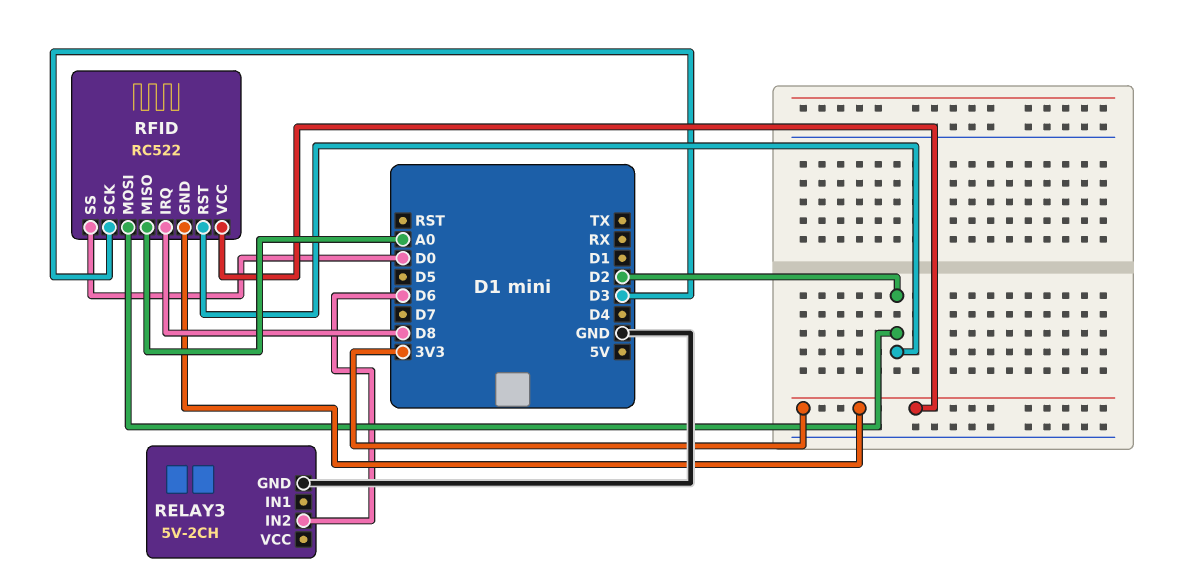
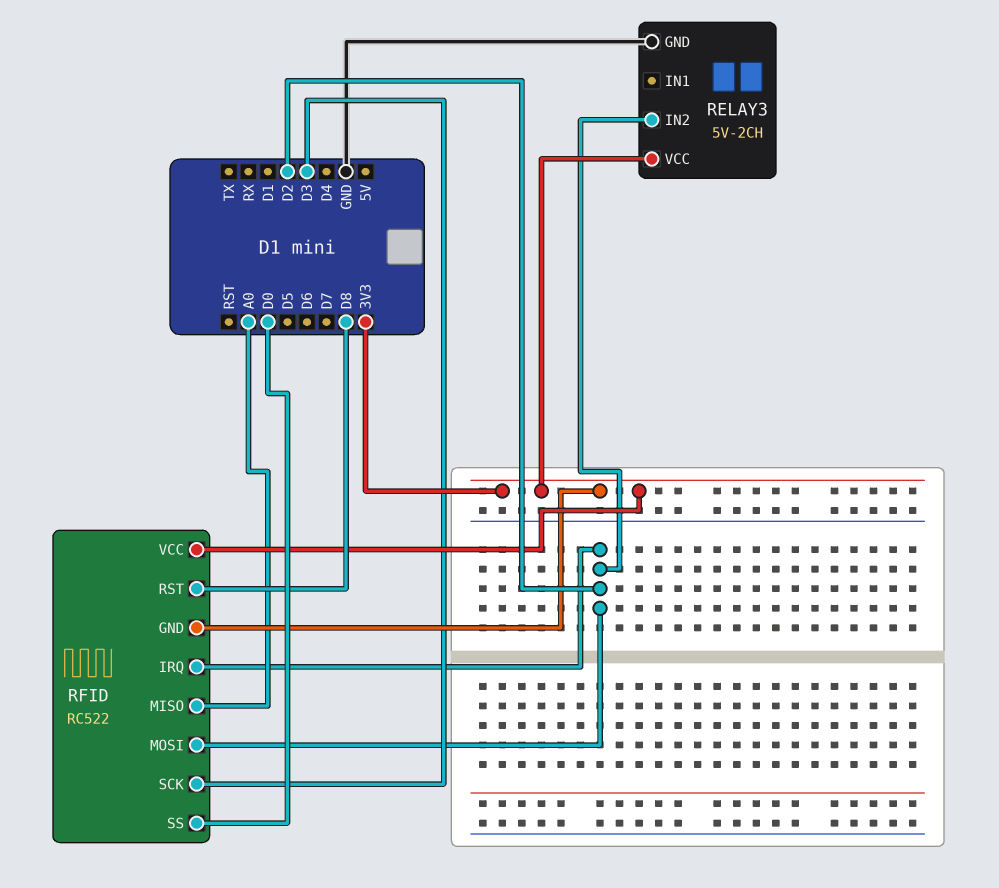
RELAY3 pin IN2: D6 -> D2
RELAY3 pin VCC: none -> 3V3
RFID pin IRQ: D8 -> D2
RFID pin RST: D2 -> D8

